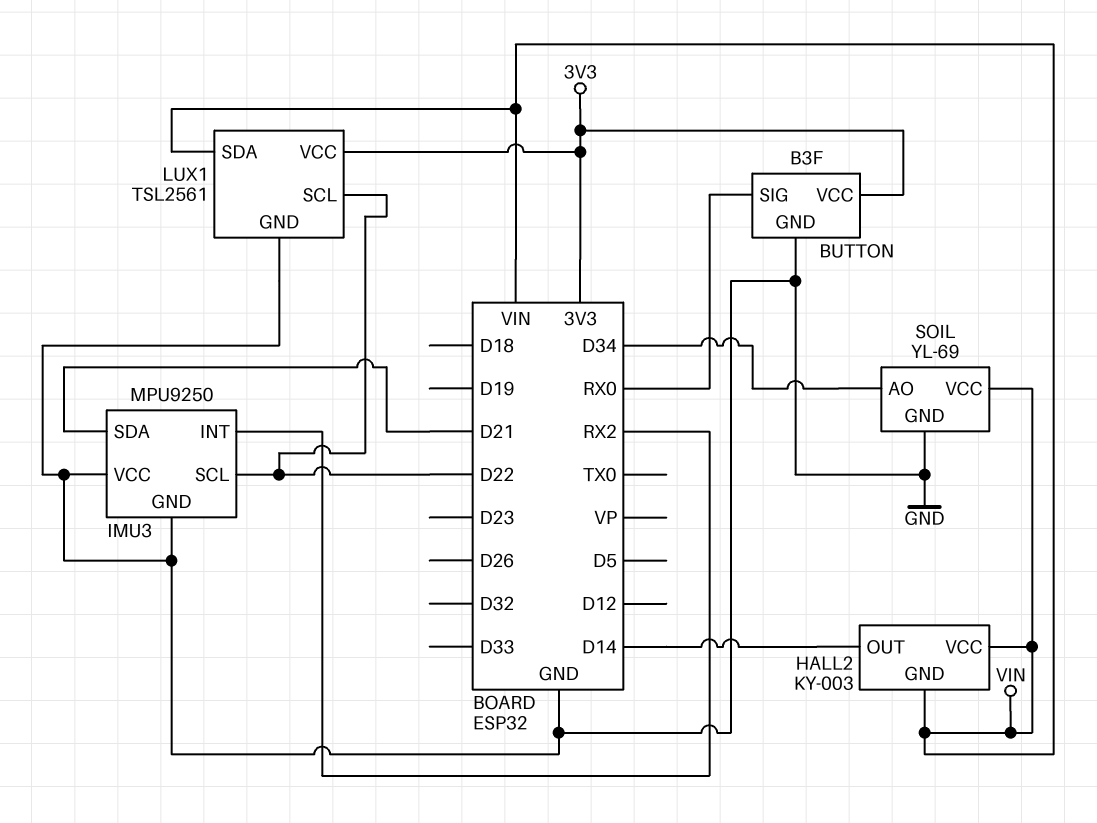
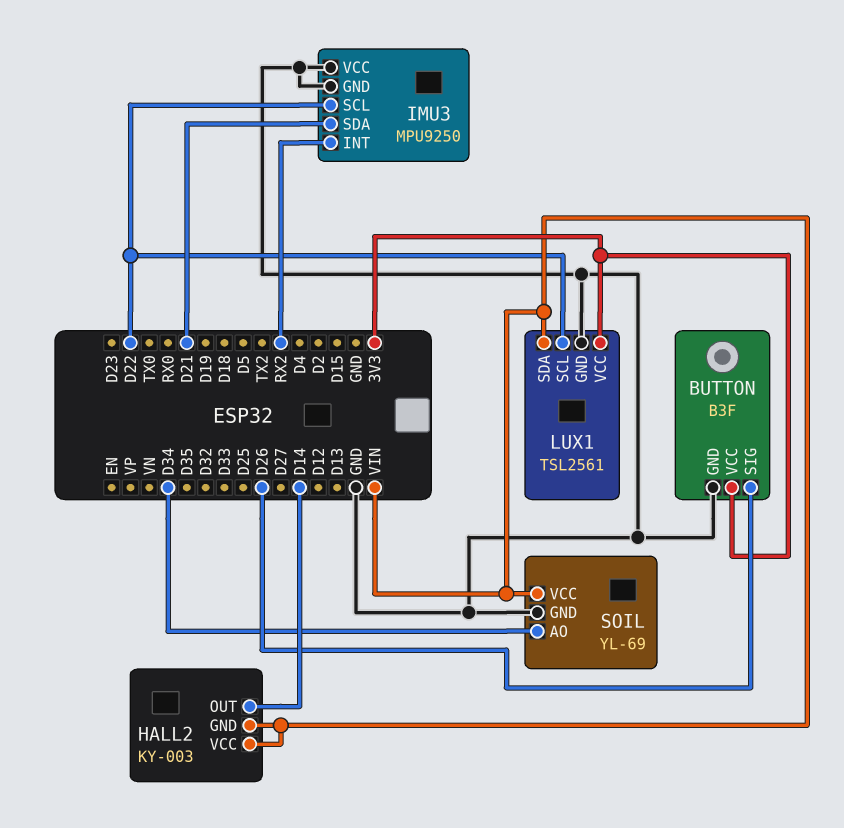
BUTTON pin SIG: RX0 -> D26

